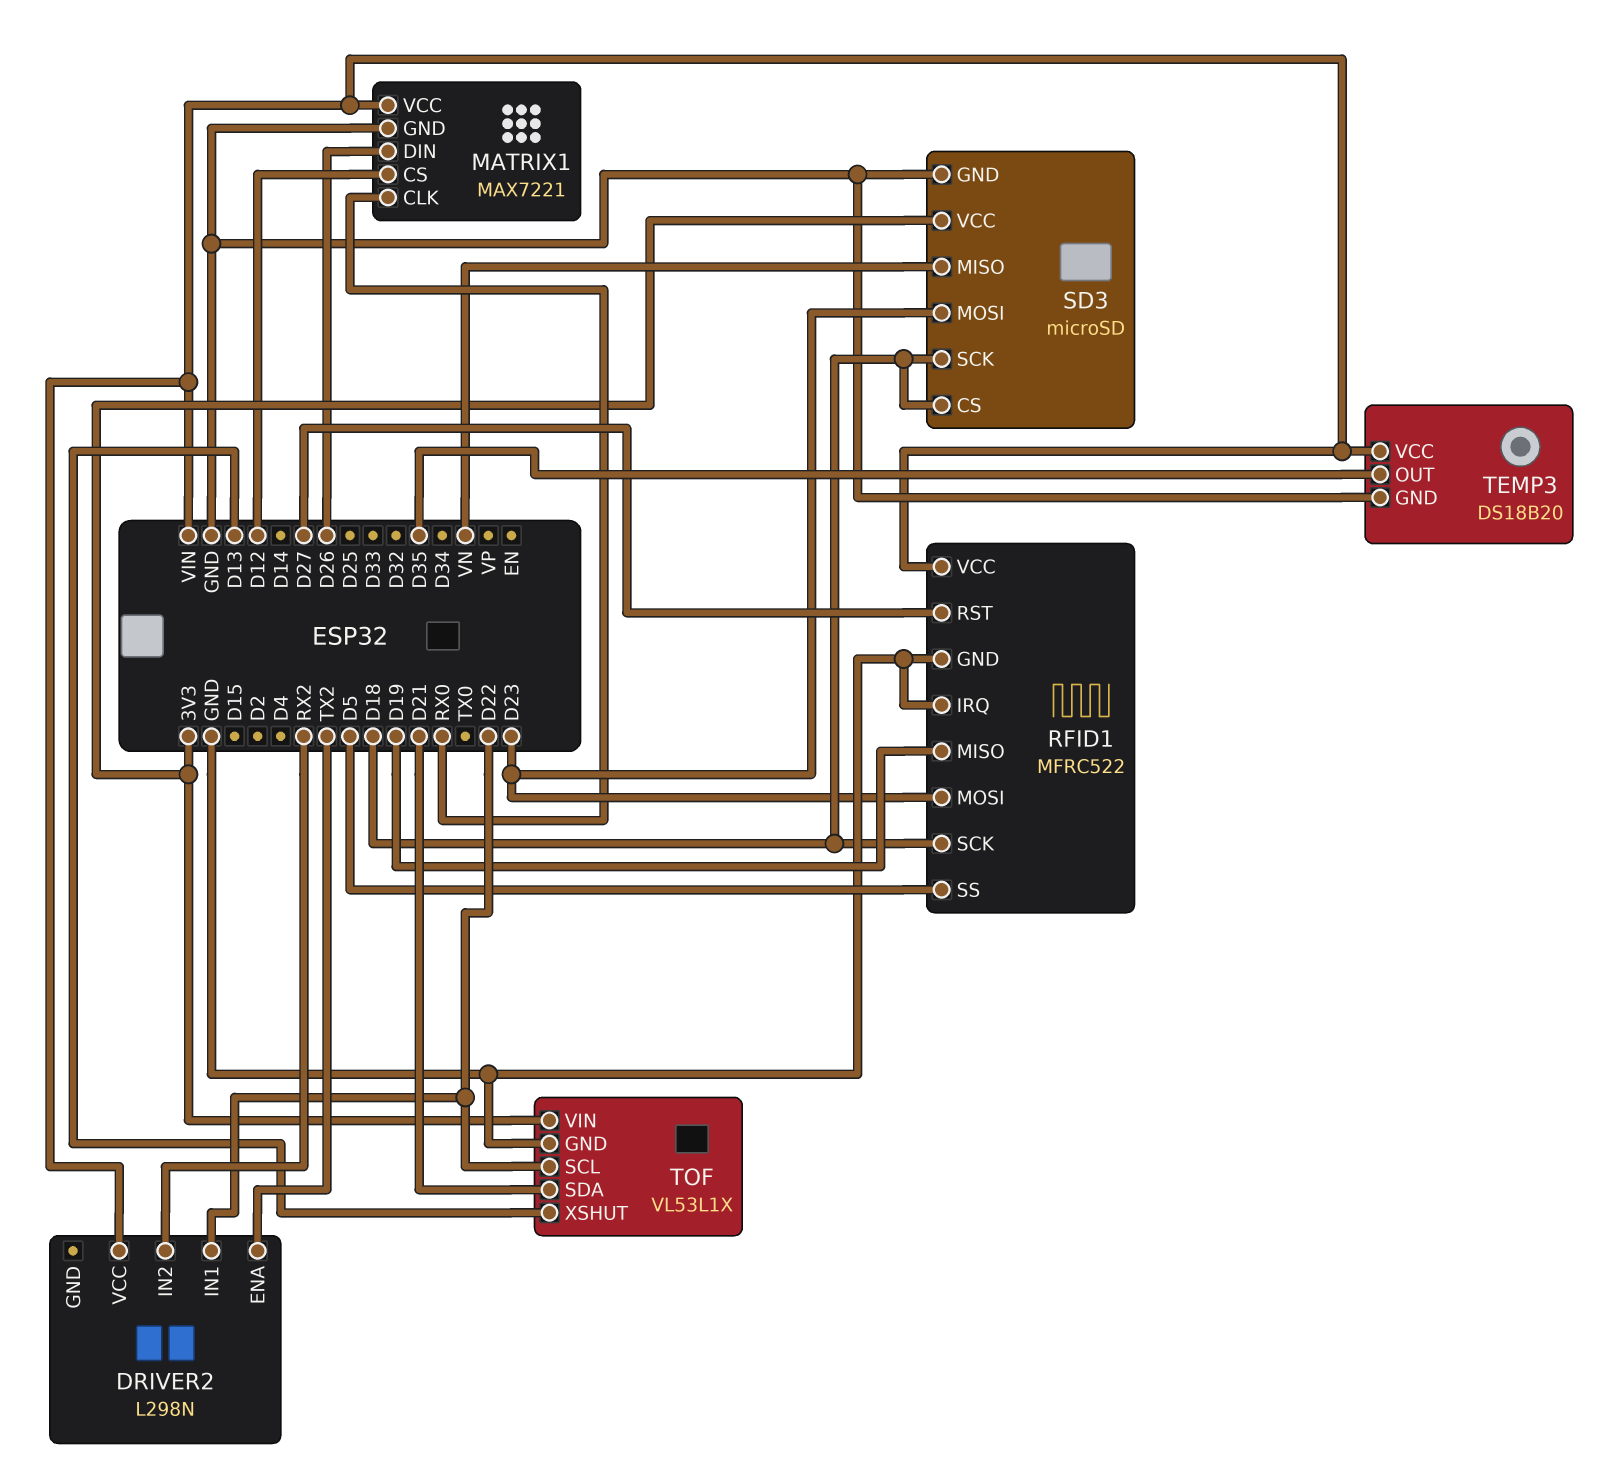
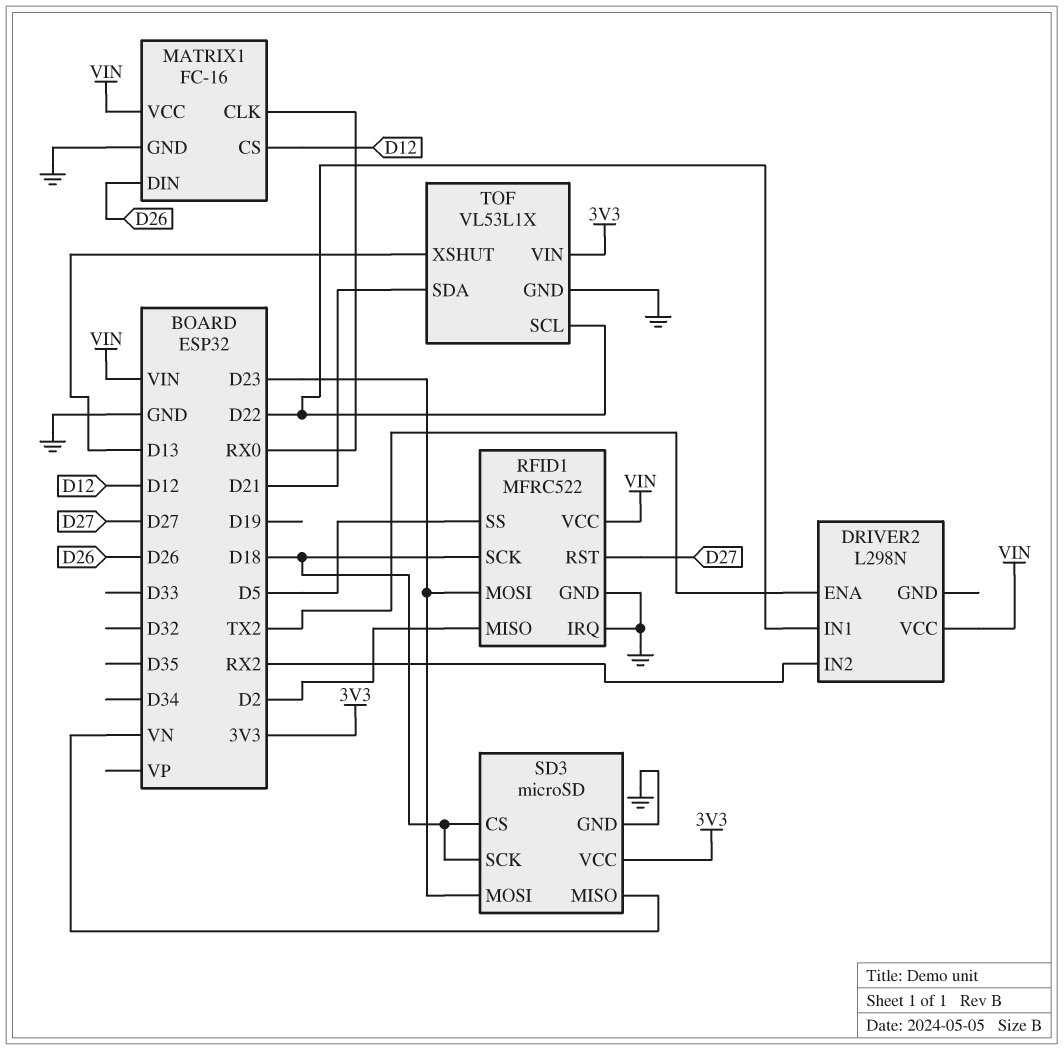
MATRIX1: MAX7221 -> FC-16
RFID1 pin MISO: D19 -> D2
TEMP3: DS18B20 -> none
TEMP3 pin GND: GND -> none
TEMP3 pin OUT: D35 -> none
TEMP3 pin VCC: VIN -> none

